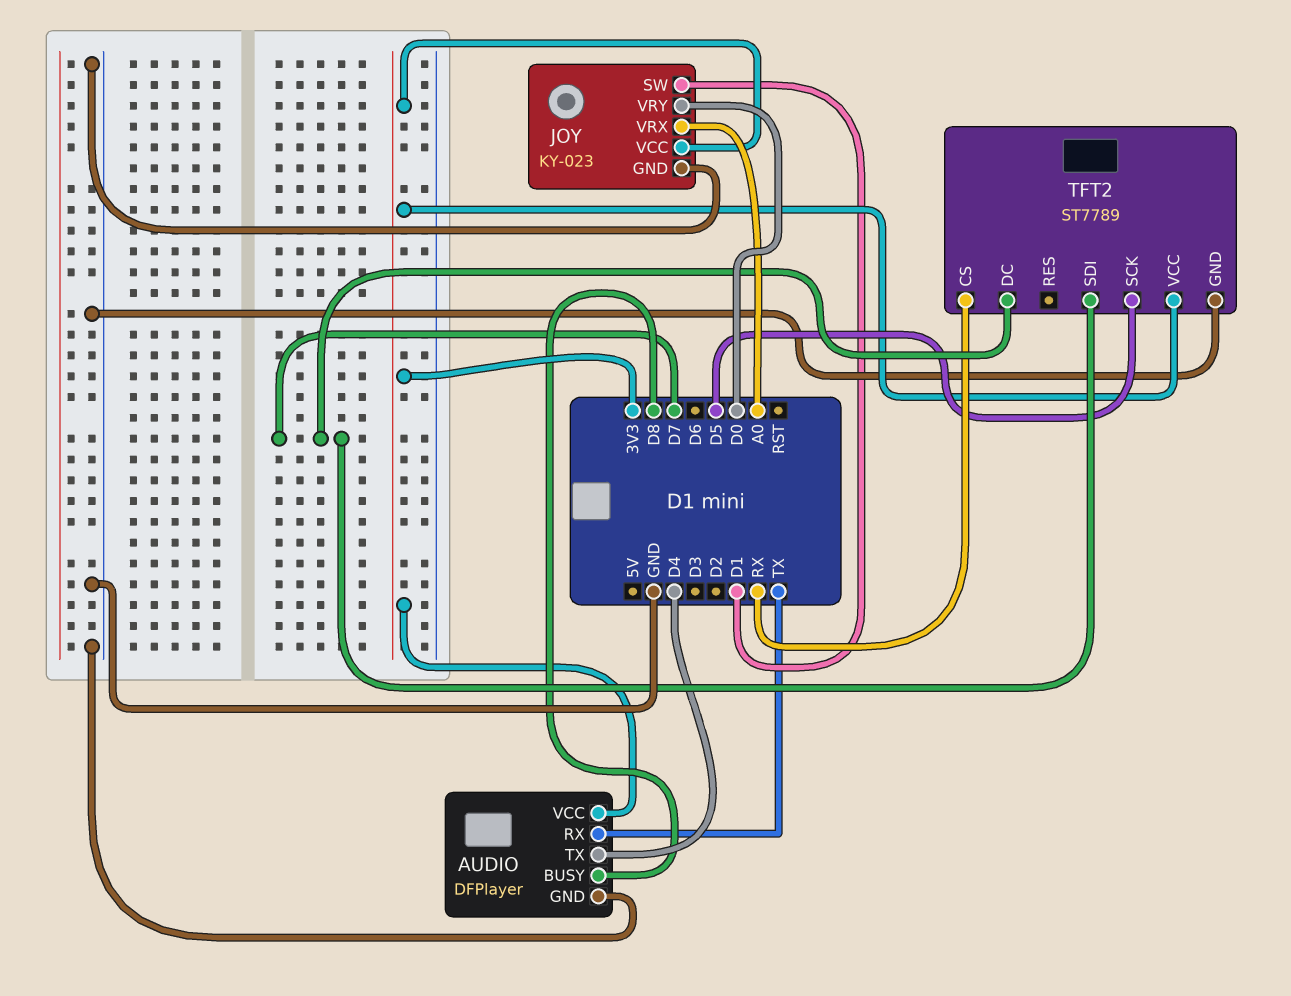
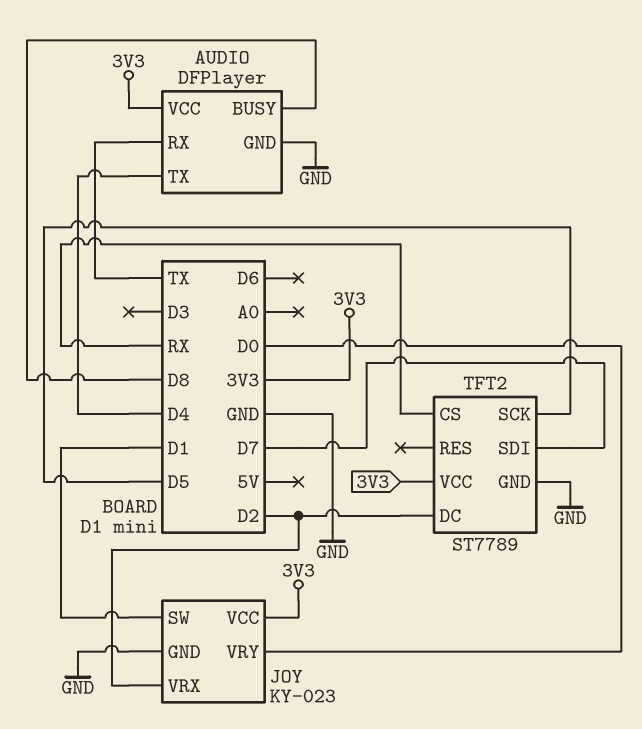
JOY pin VRX: A0 -> D2
TFT2 pin DC: D7 -> D2

